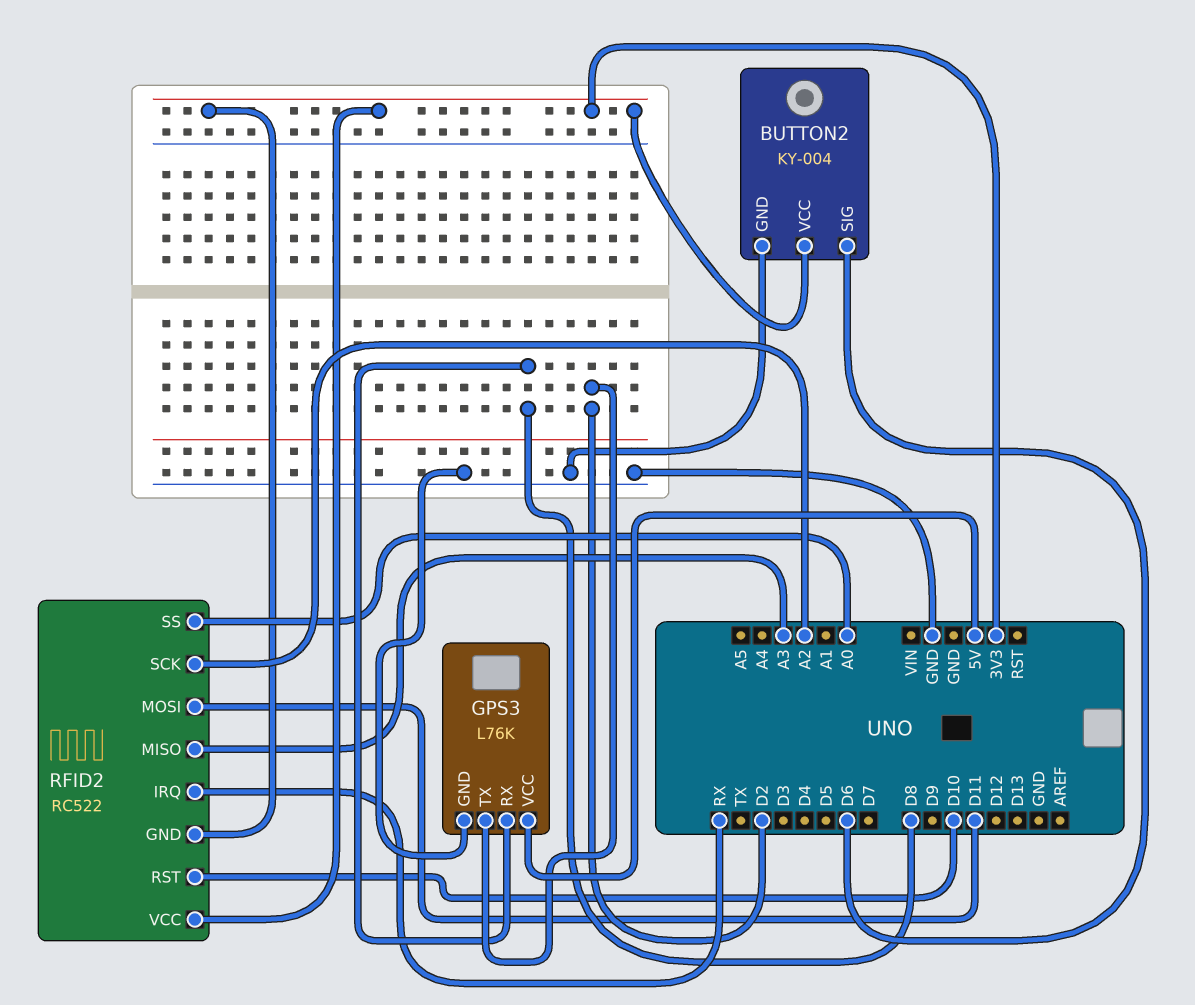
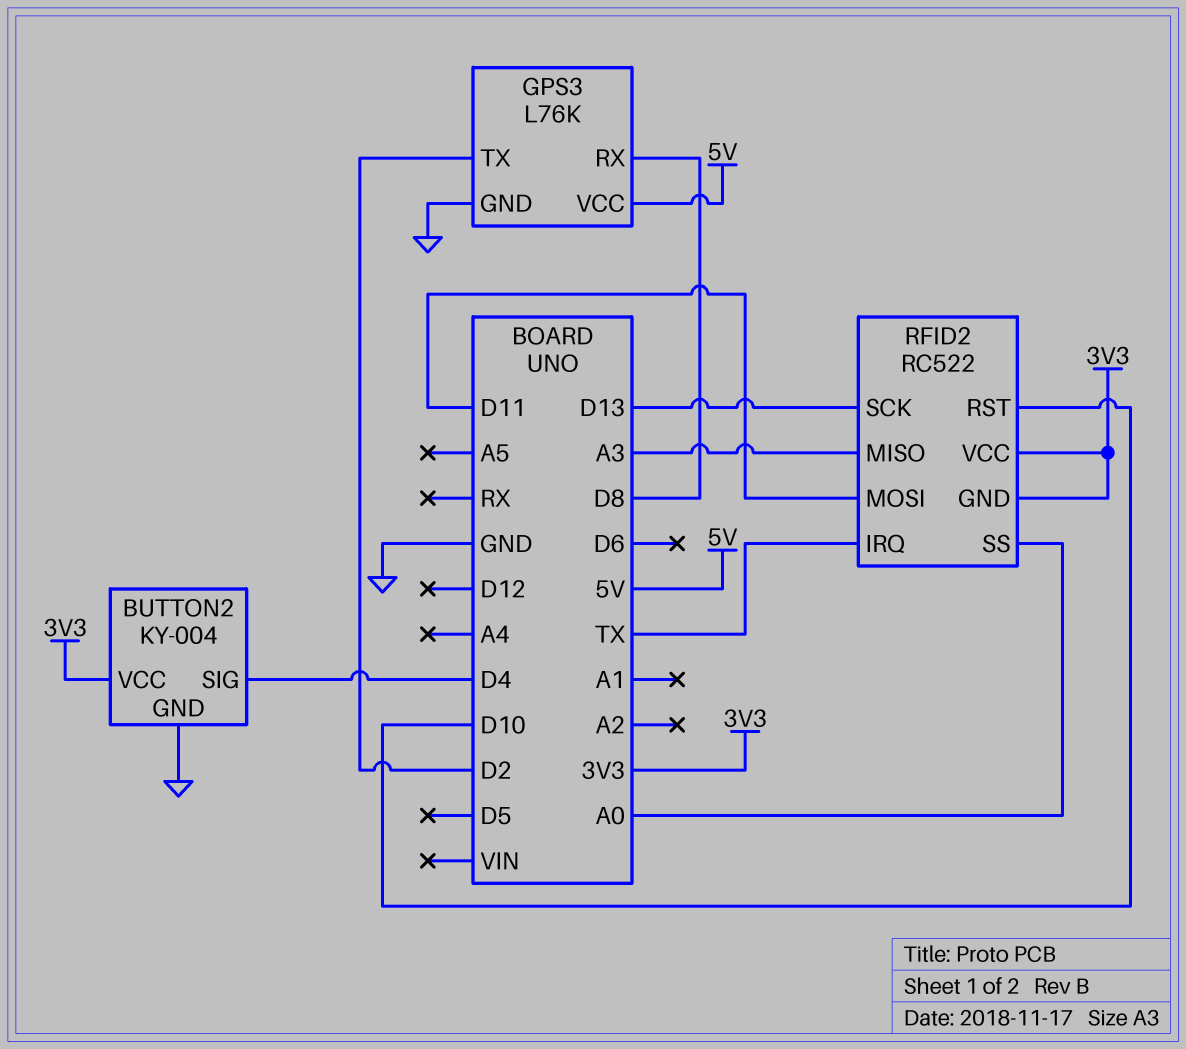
BUTTON2 pin SIG: D6 -> D4
RFID2 pin IRQ: RX -> TX
RFID2 pin SCK: A2 -> D13

